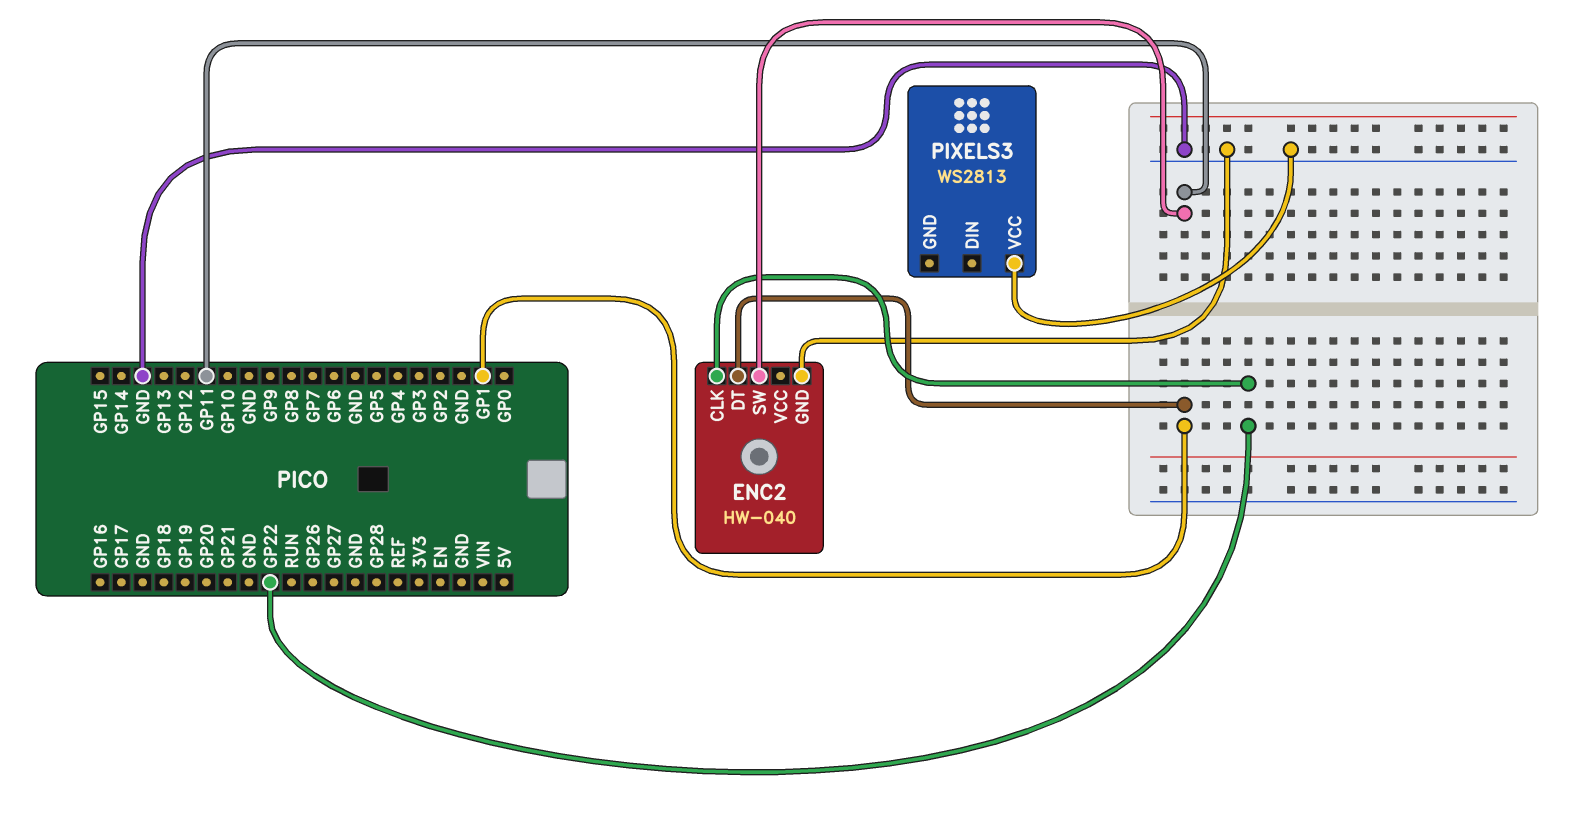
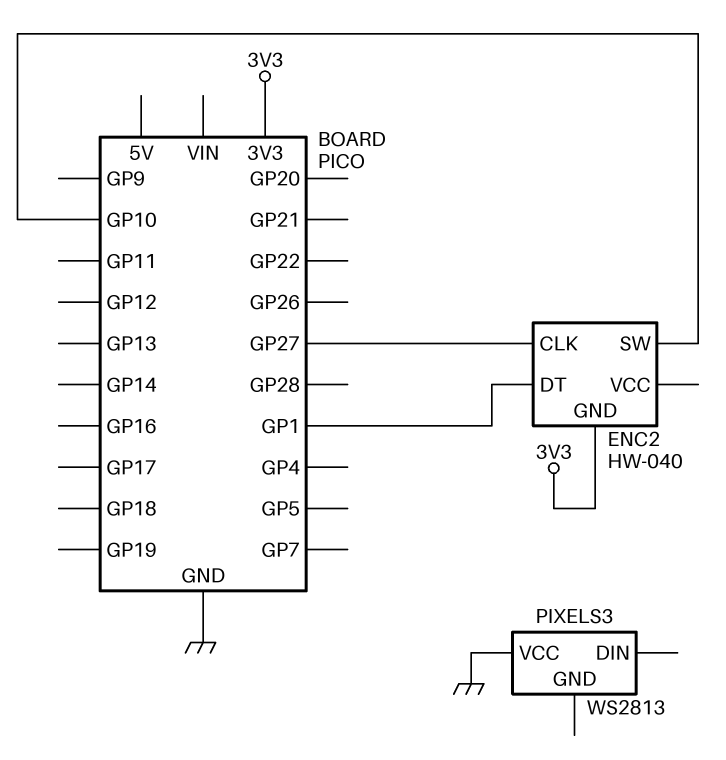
ENC2 pin CLK: GP22 -> GP27
ENC2 pin GND: GND -> 3V3
ENC2 pin SW: GP11 -> GP10

